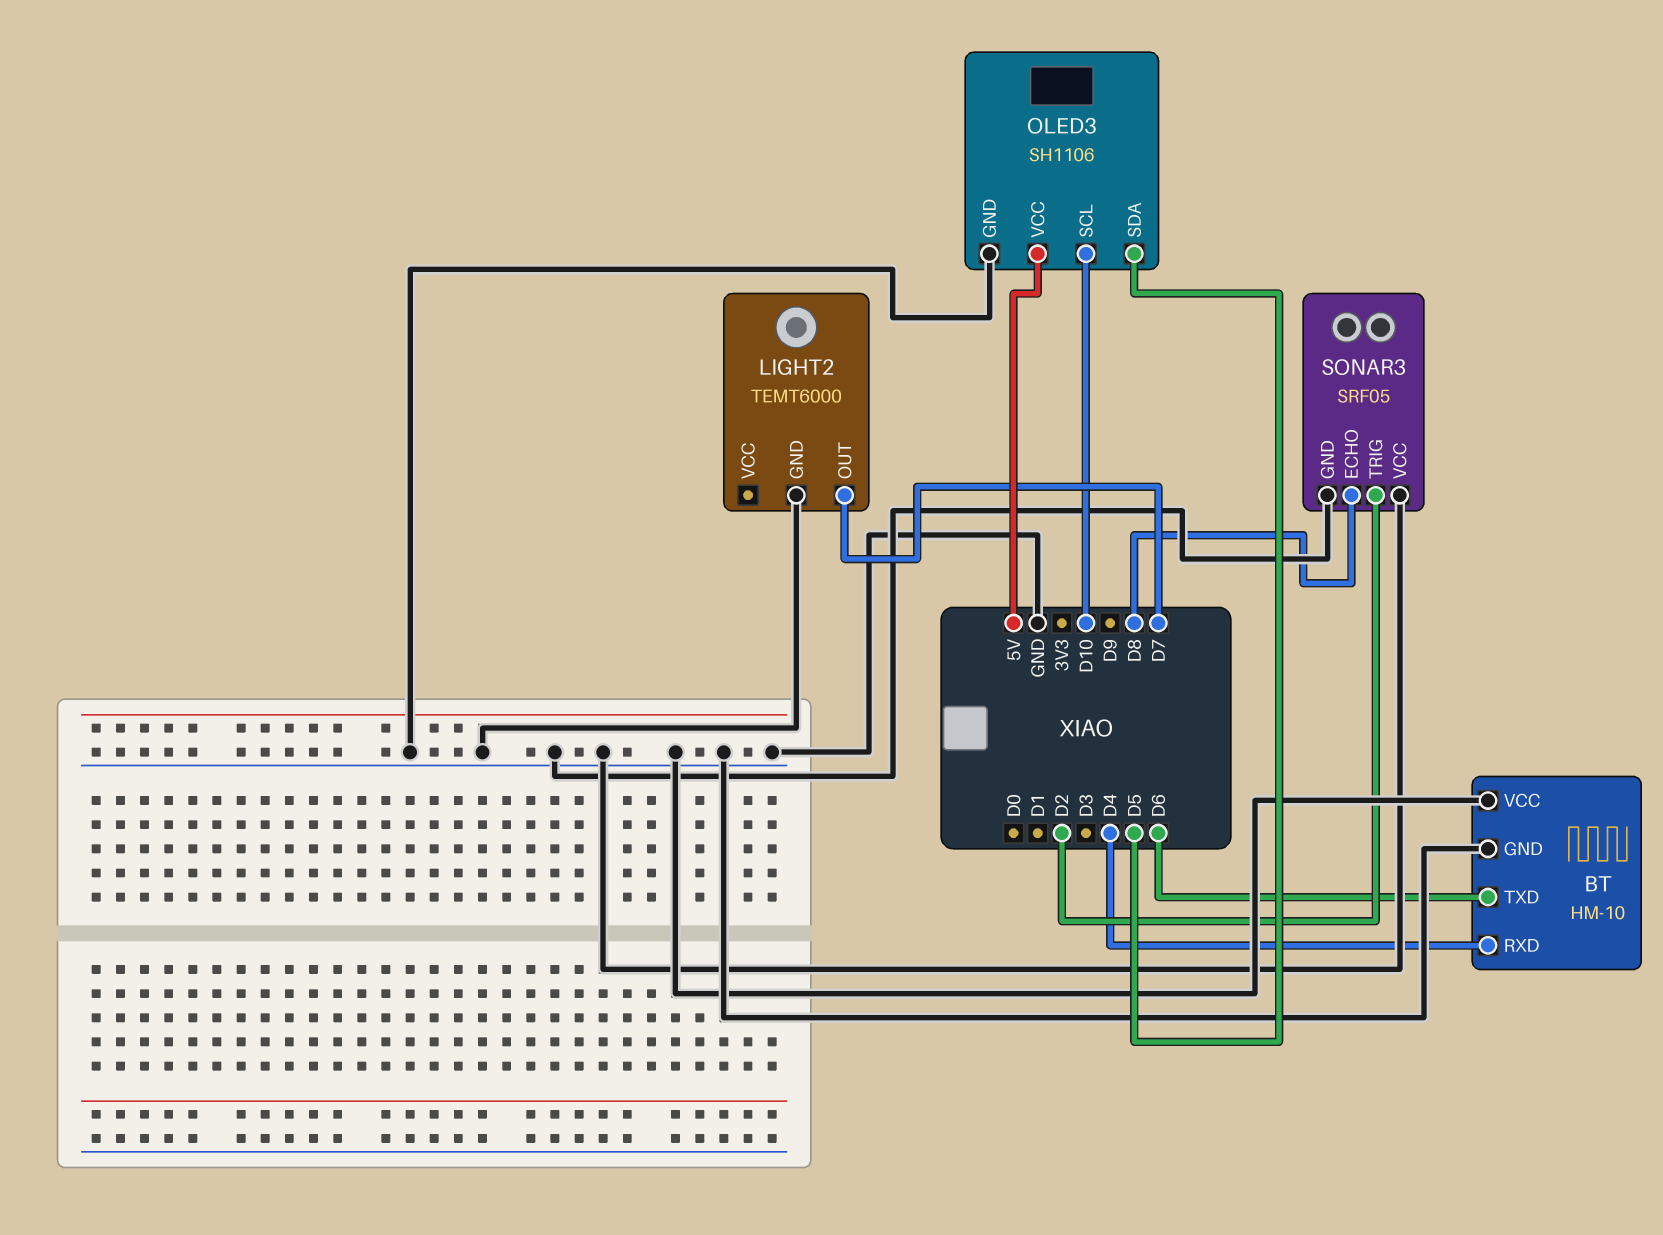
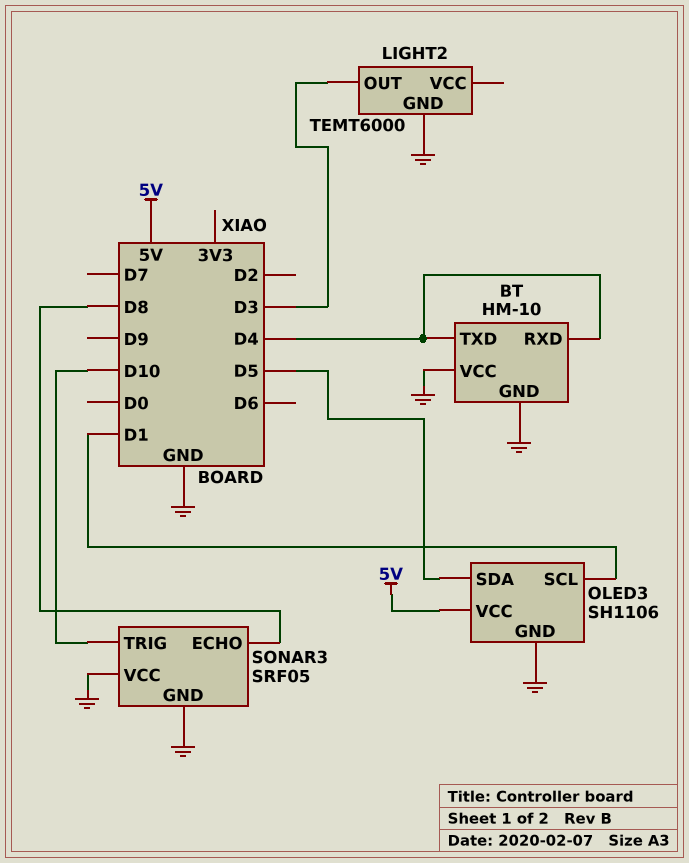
BT pin TXD: D6 -> D4
LIGHT2 pin OUT: D7 -> D3
OLED3 pin SCL: D10 -> D1
SONAR3 pin TRIG: D2 -> D10

